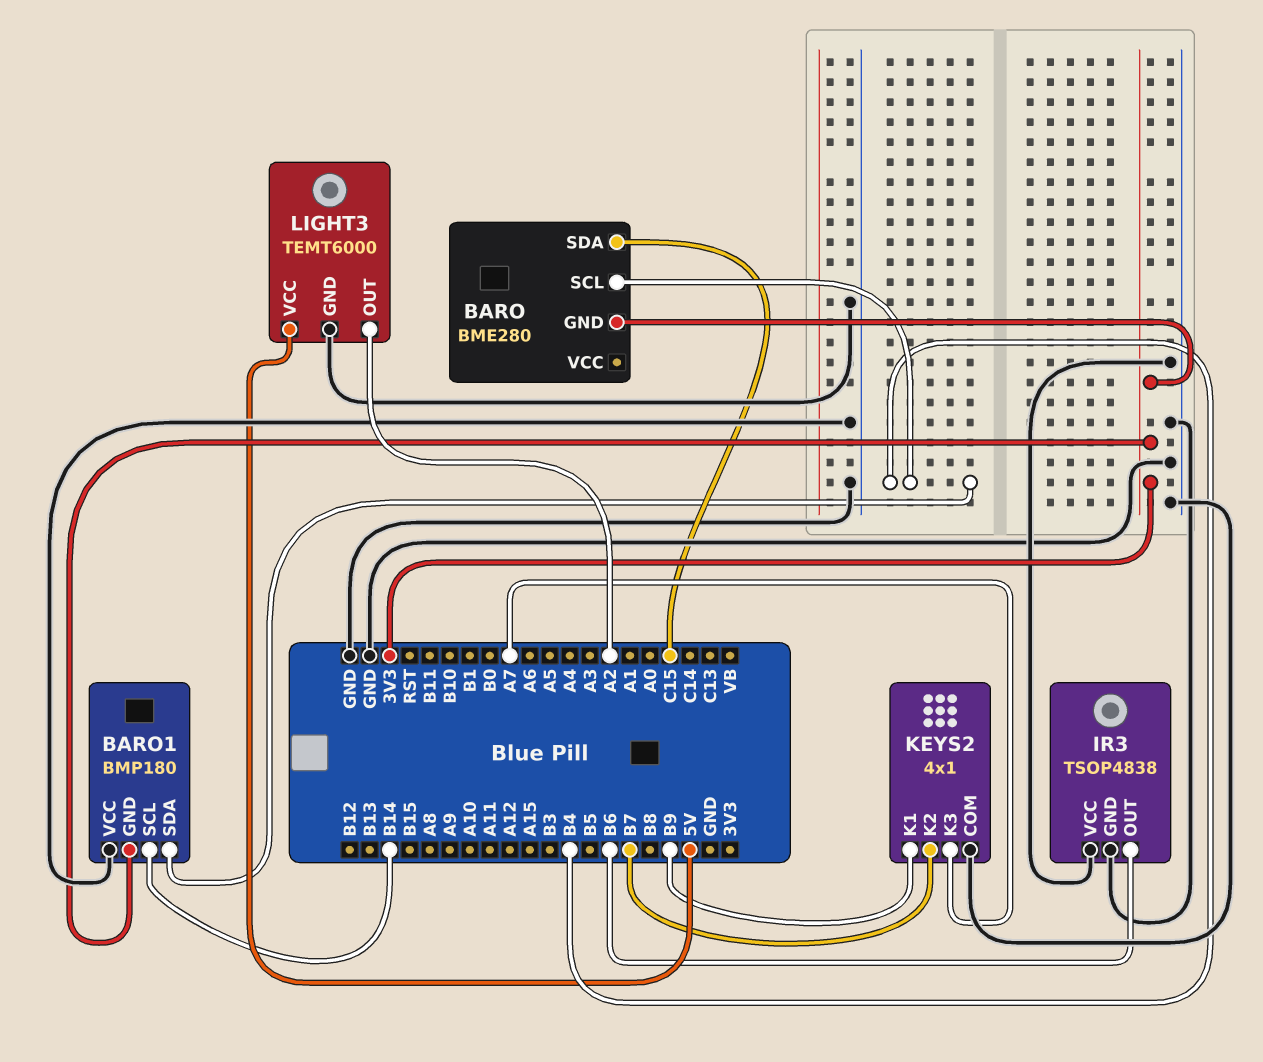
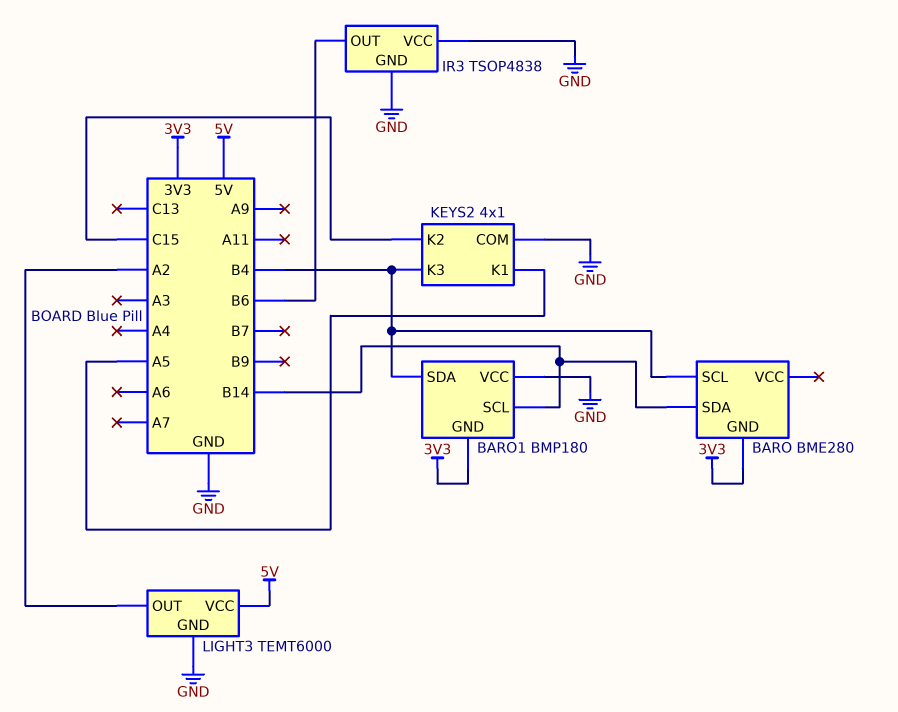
BARO pin SDA: C15 -> B14
KEYS2 pin K1: B9 -> A5
KEYS2 pin K2: B7 -> C15
KEYS2 pin K3: A7 -> B4

